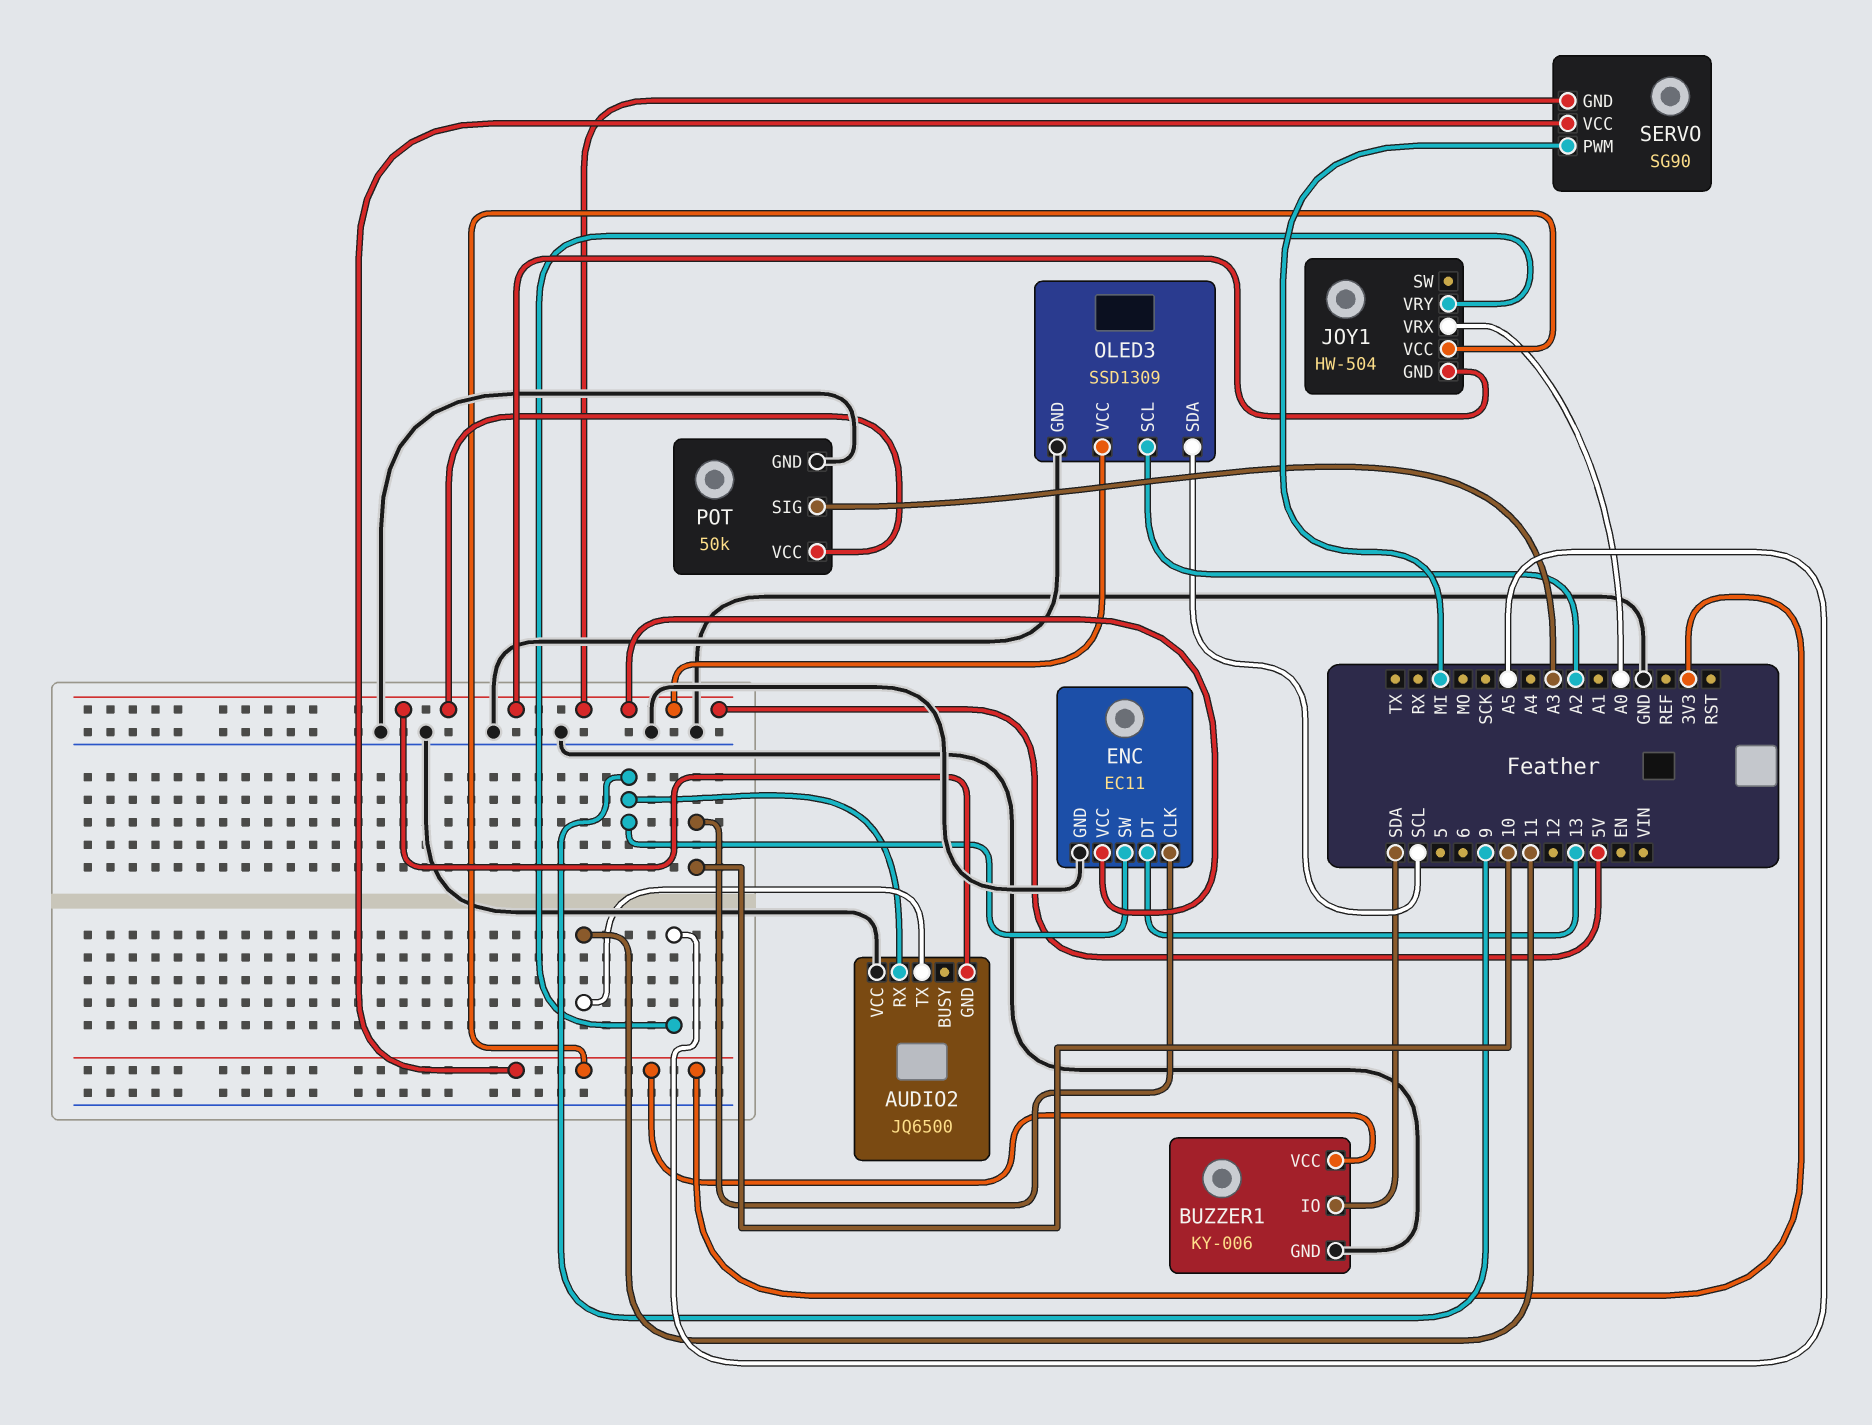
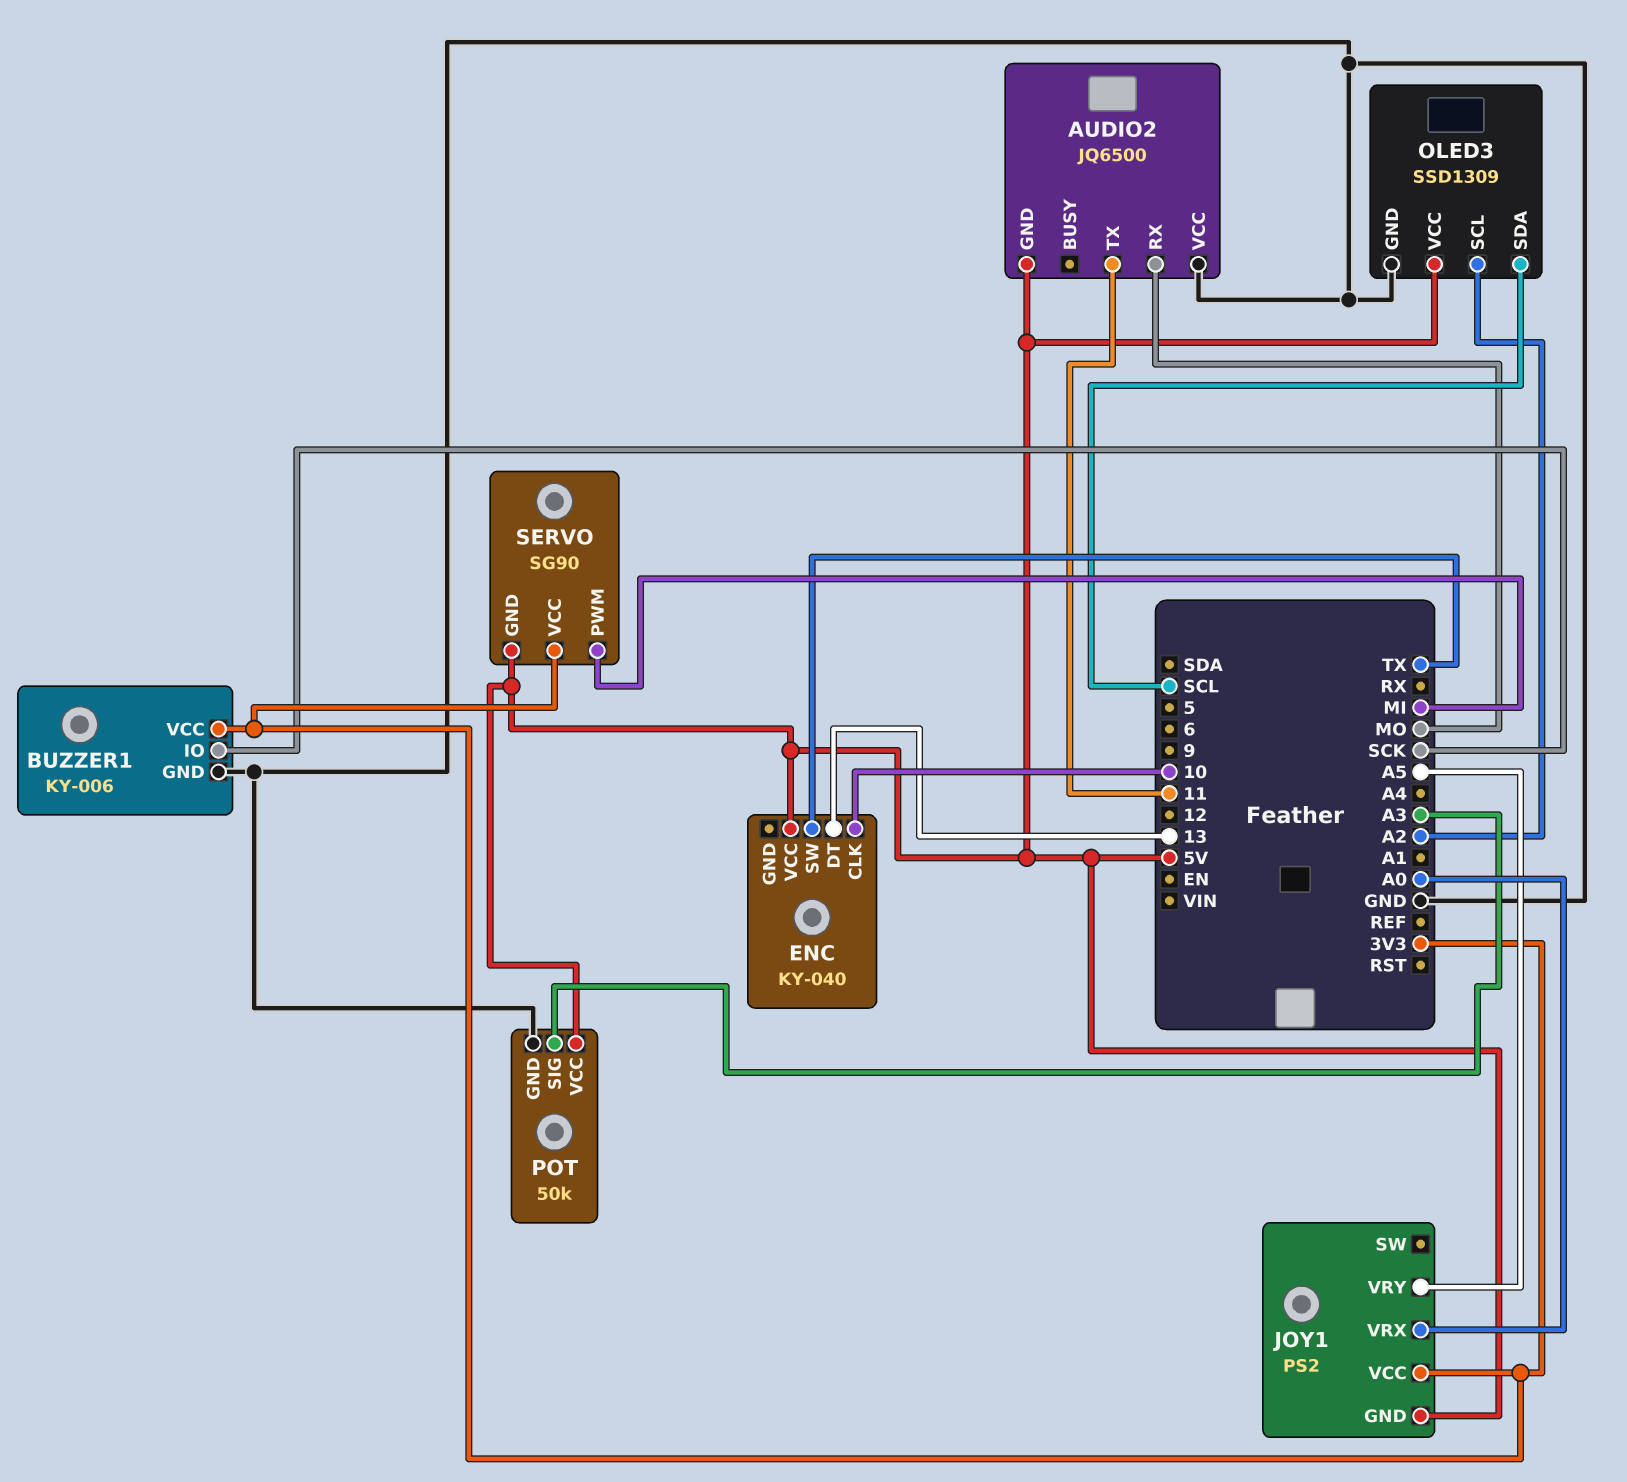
AUDIO2 pin RX: 9 -> MO
BUZZER1 pin IO: SDA -> SCK
ENC: EC11 -> KY-040
ENC pin GND: GND -> none
ENC pin SW: 9 -> TX
JOY1: HW-504 -> PS2

